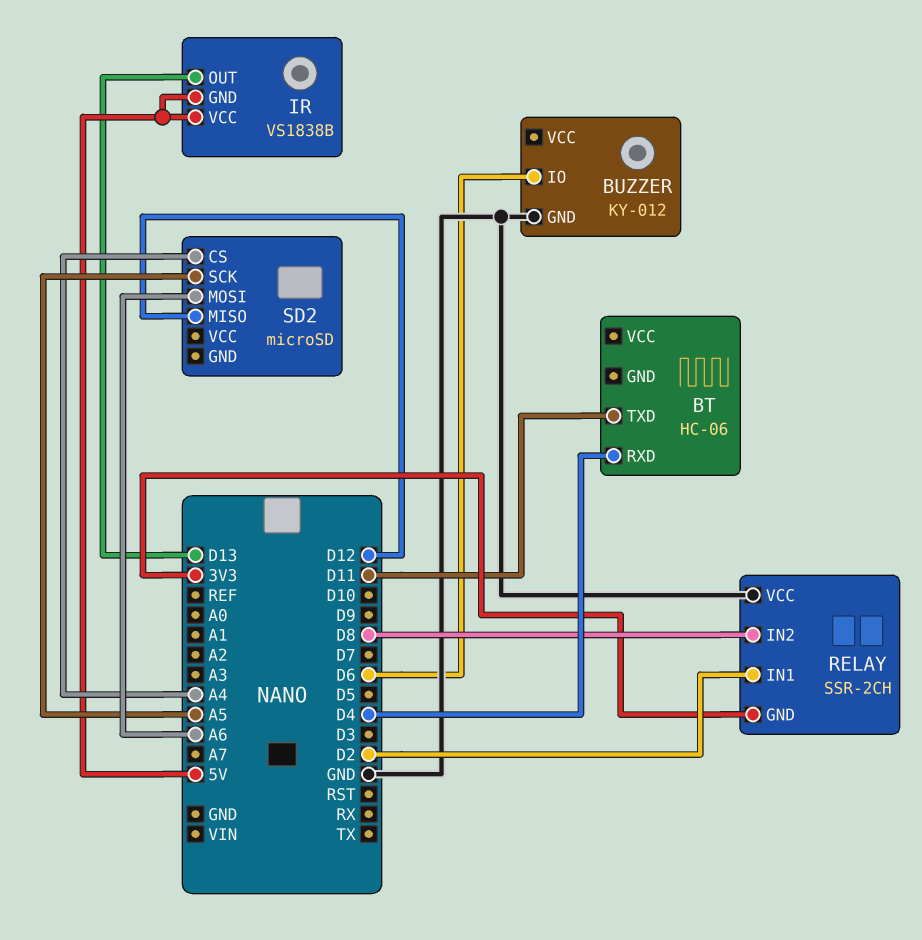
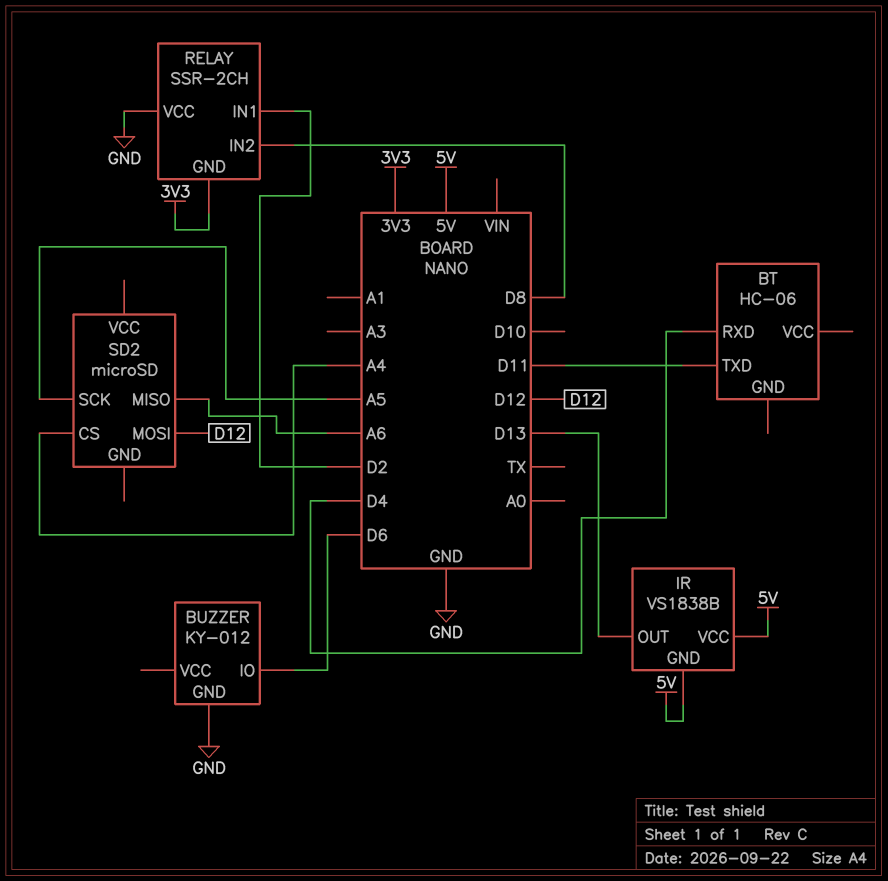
SD2 pin MISO: D12 -> A6
SD2 pin MOSI: A6 -> D12

